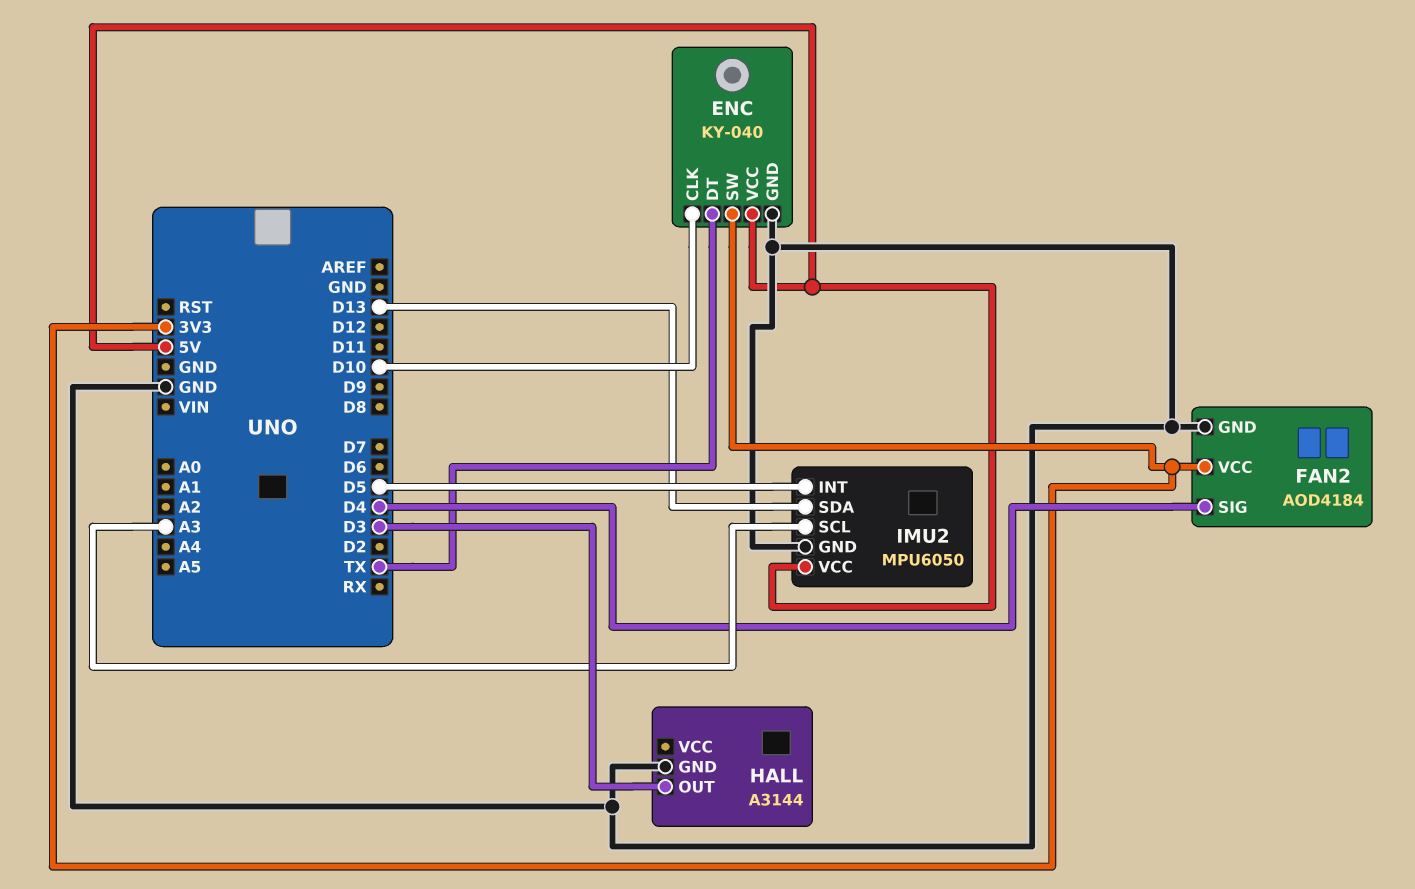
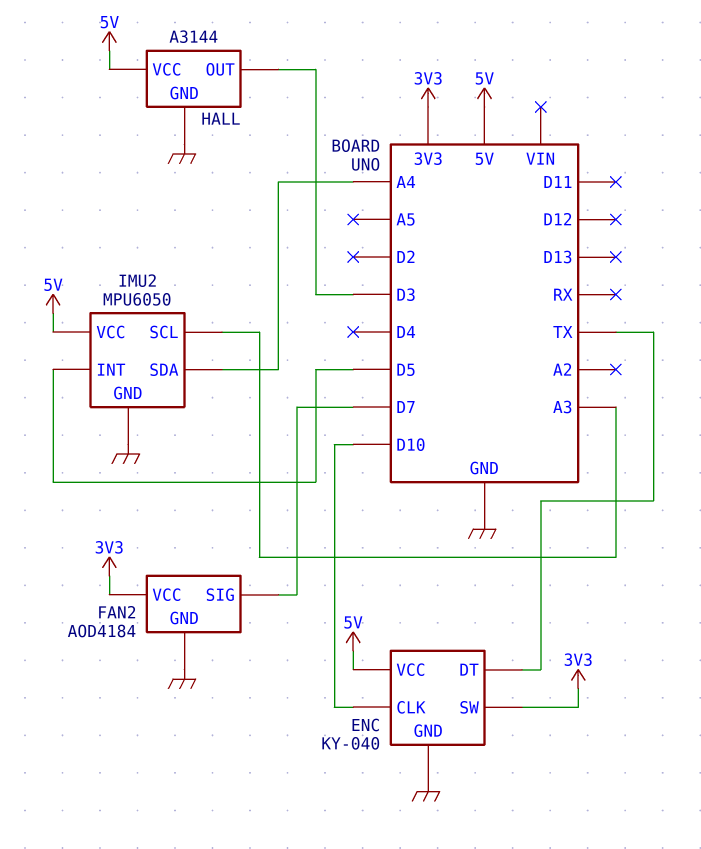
FAN2 pin SIG: D4 -> D7
HALL pin VCC: none -> 5V
IMU2 pin SDA: D13 -> A4

